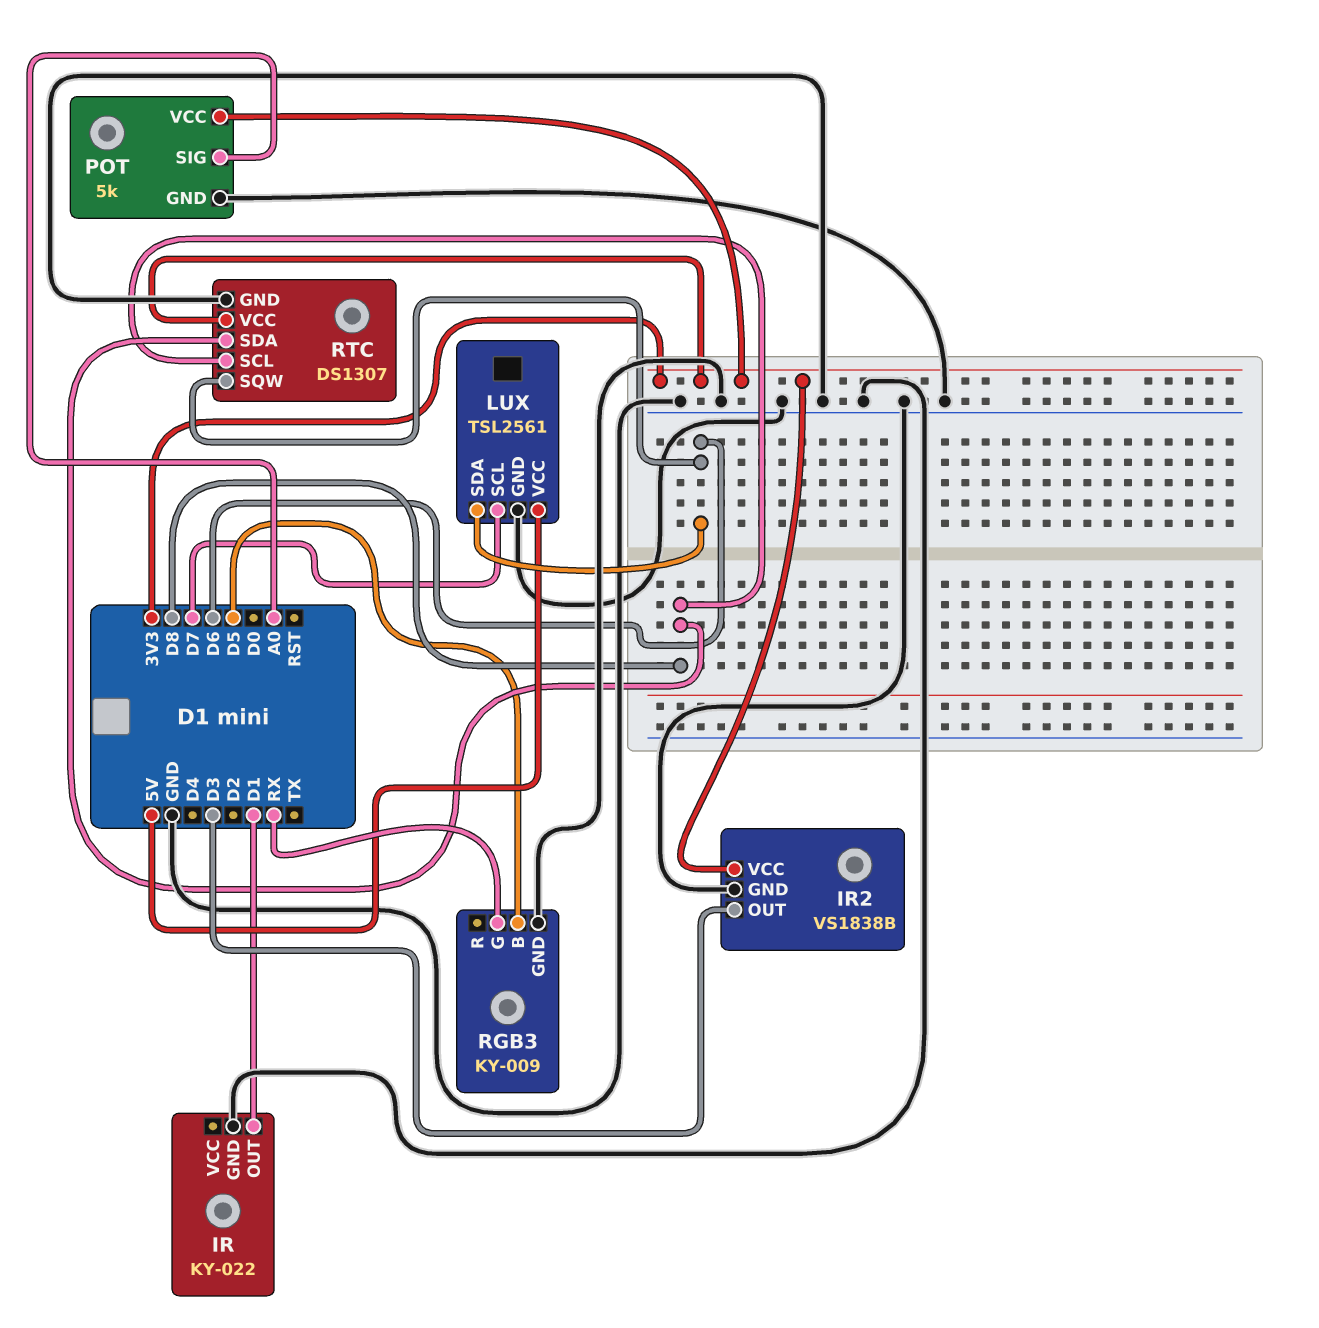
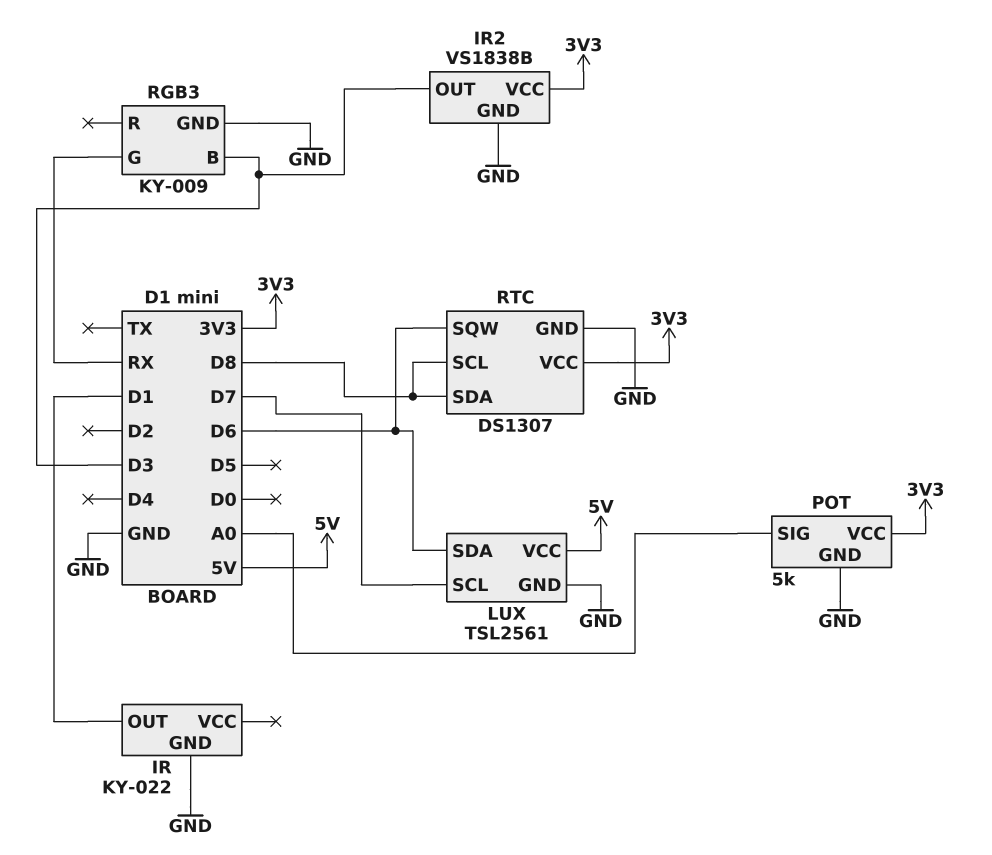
RGB3 pin B: D5 -> D3

